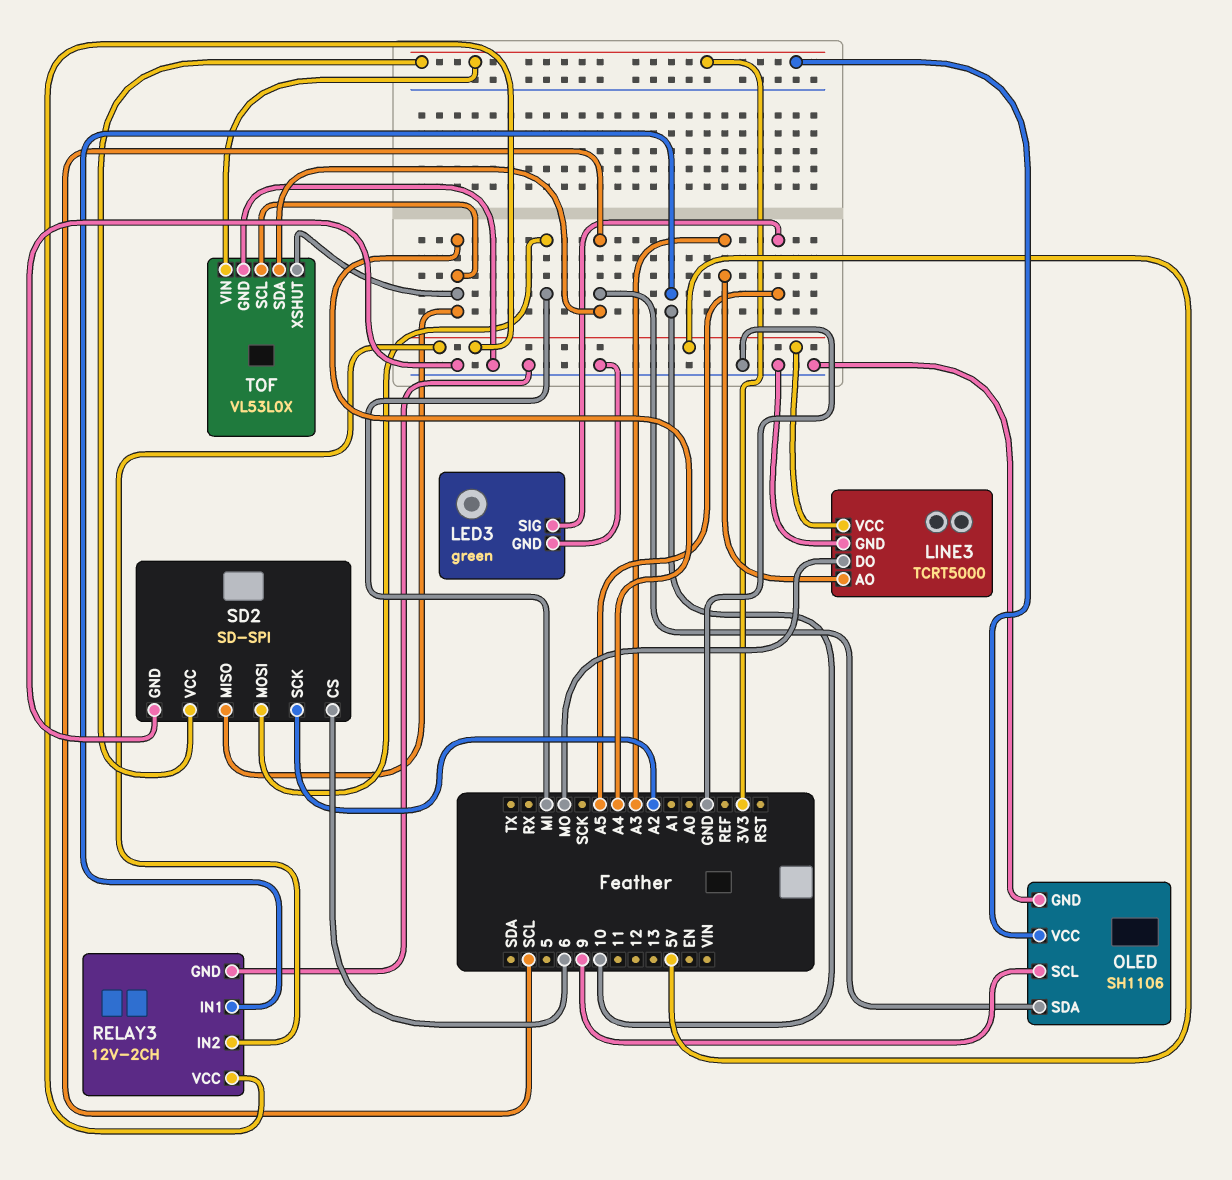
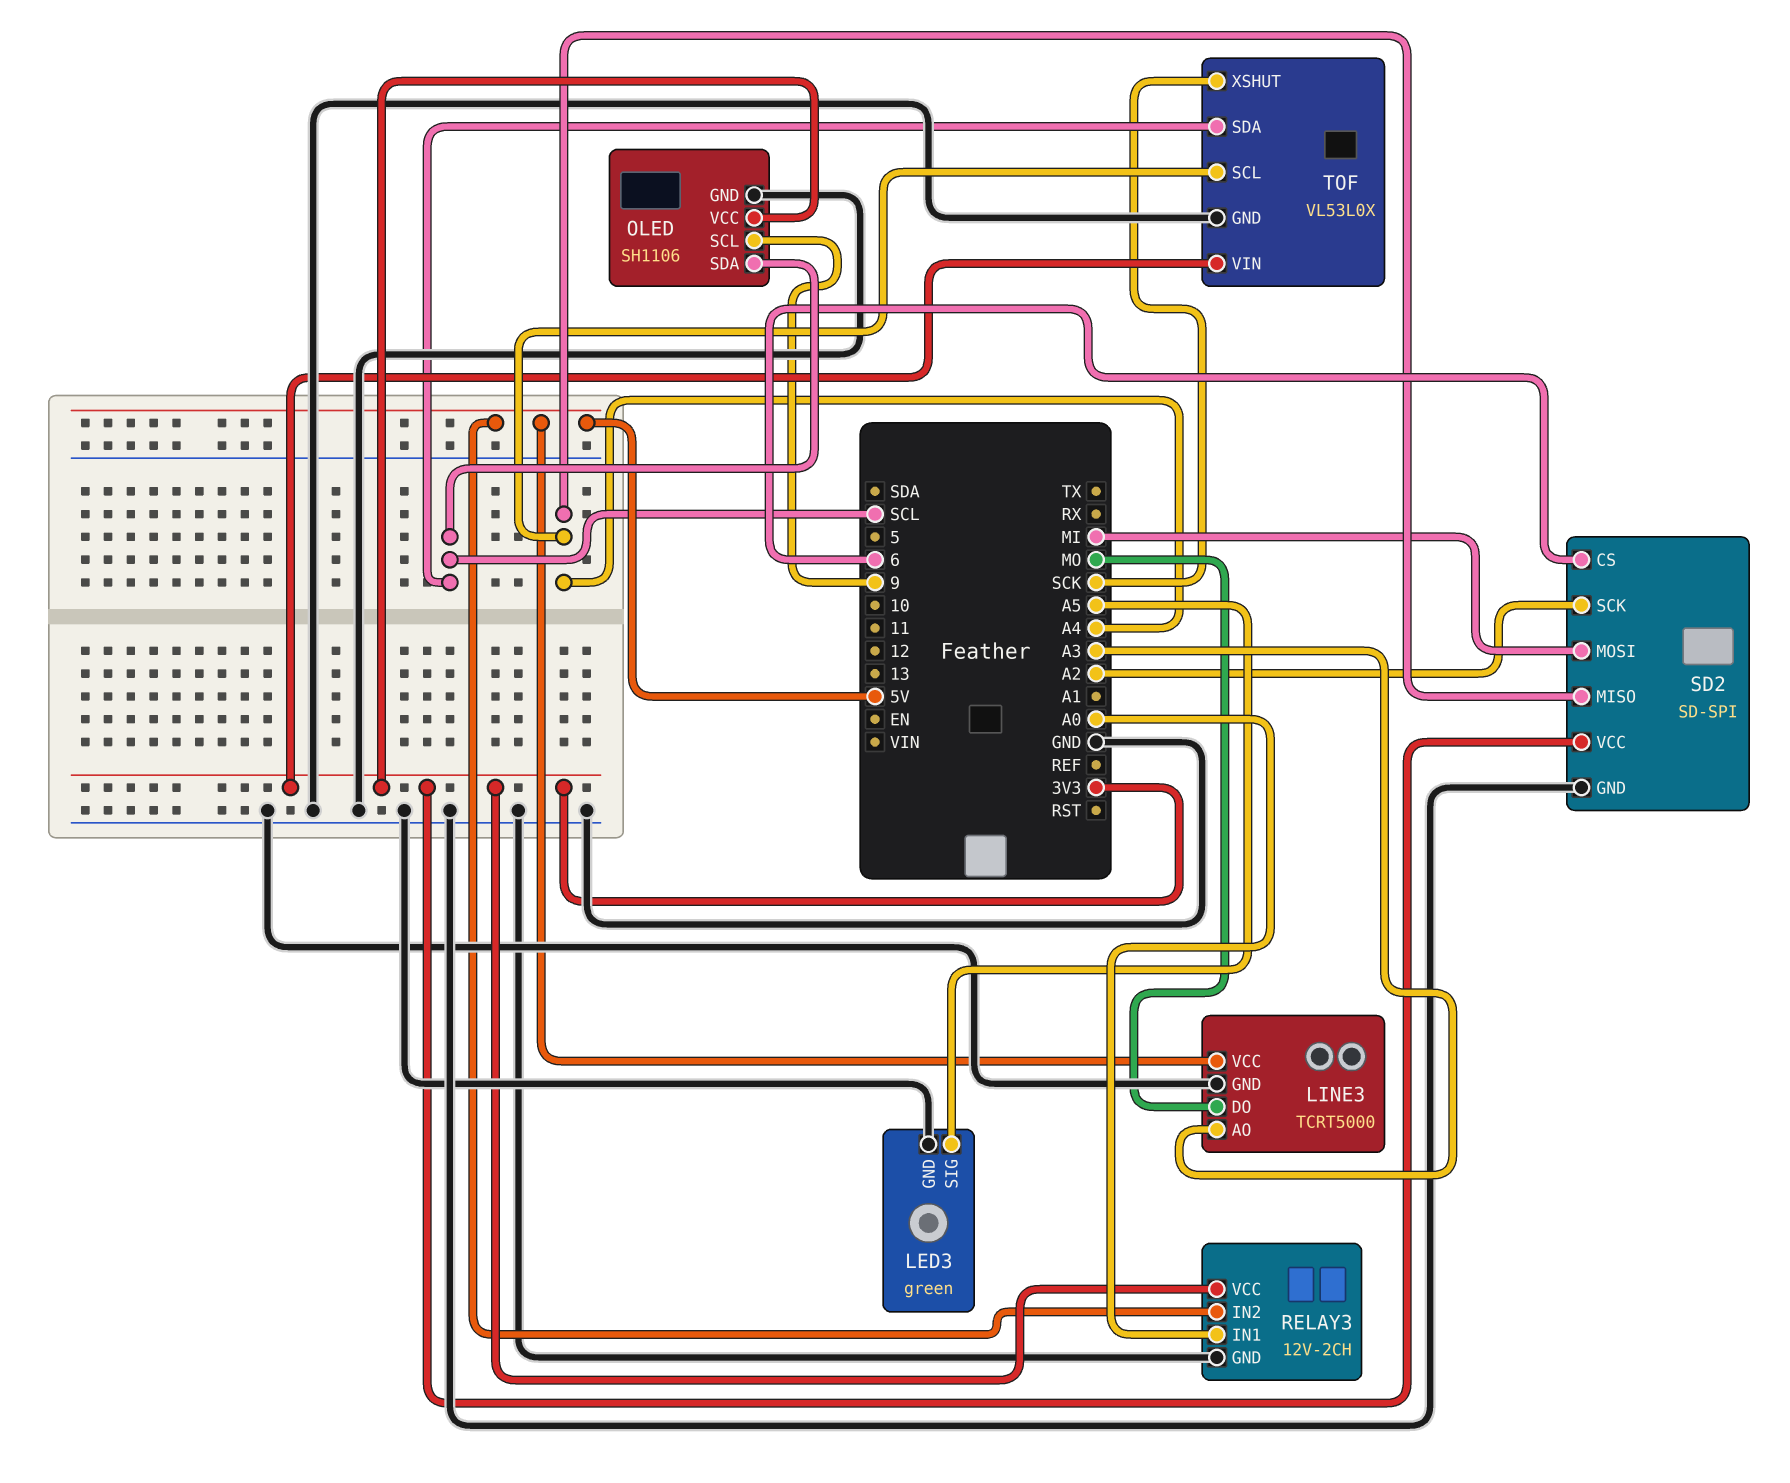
RELAY3 pin IN1: 10 -> A0
RELAY3 pin VCC: 5V -> 3V3
TOF pin XSHUT: A4 -> SCK

